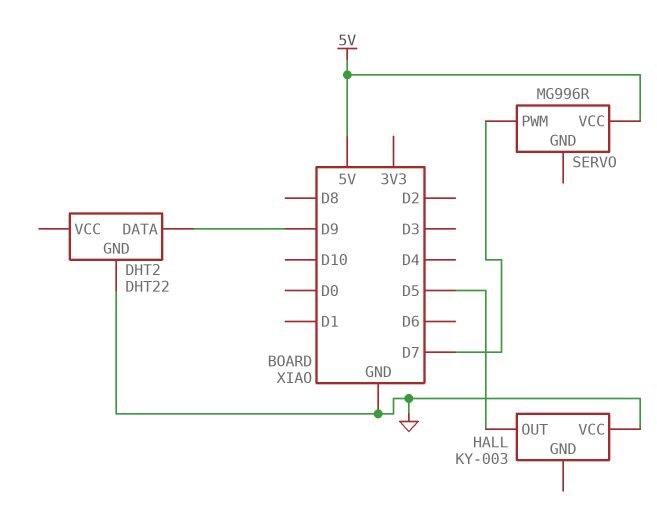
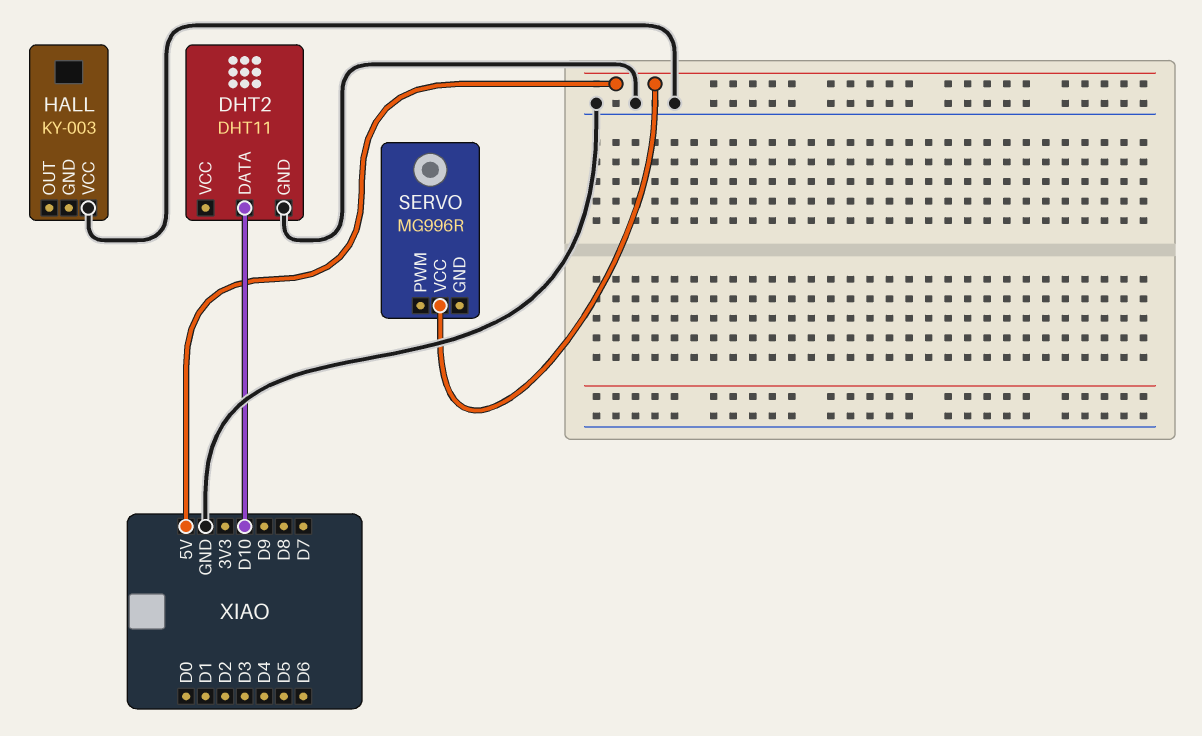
DHT2: DHT22 -> DHT11
DHT2 pin DATA: D9 -> D10
HALL pin OUT: D5 -> none
SERVO pin PWM: D7 -> none

